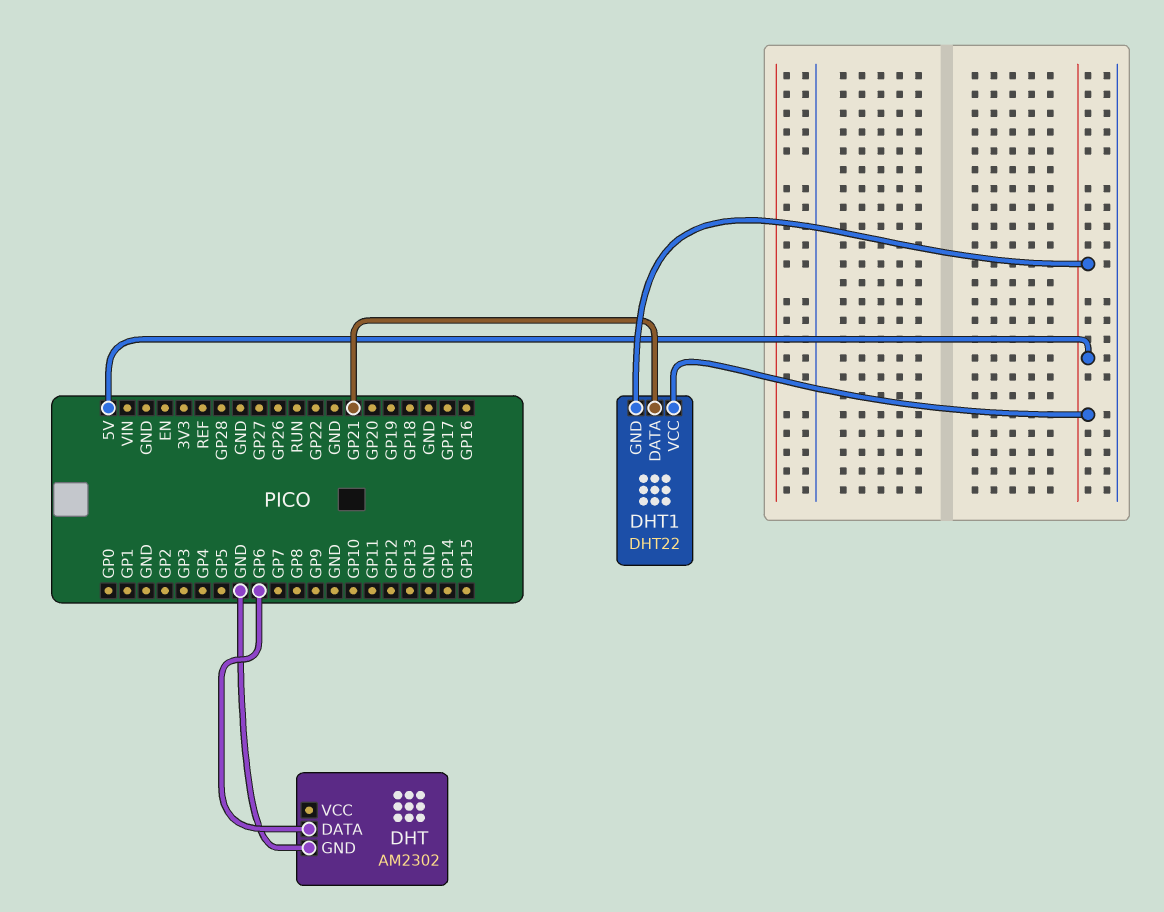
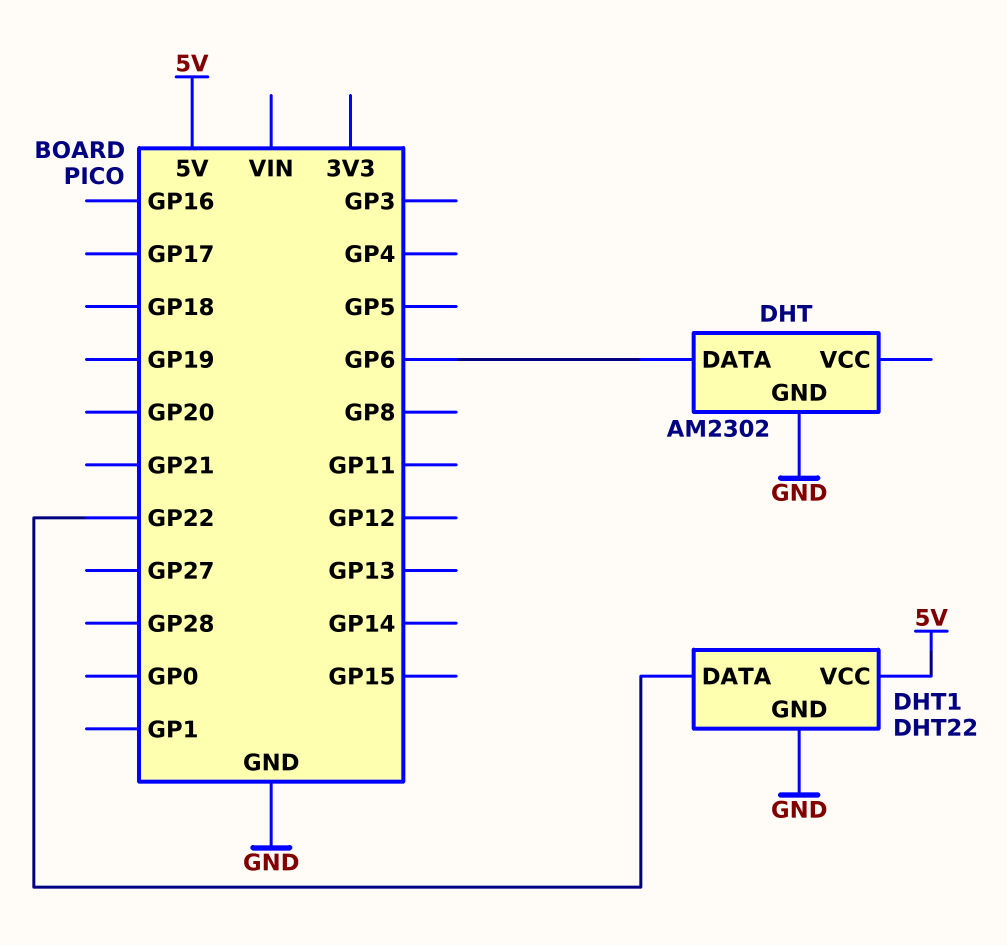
DHT1 pin DATA: GP21 -> GP22
DHT1 pin GND: 5V -> GND

